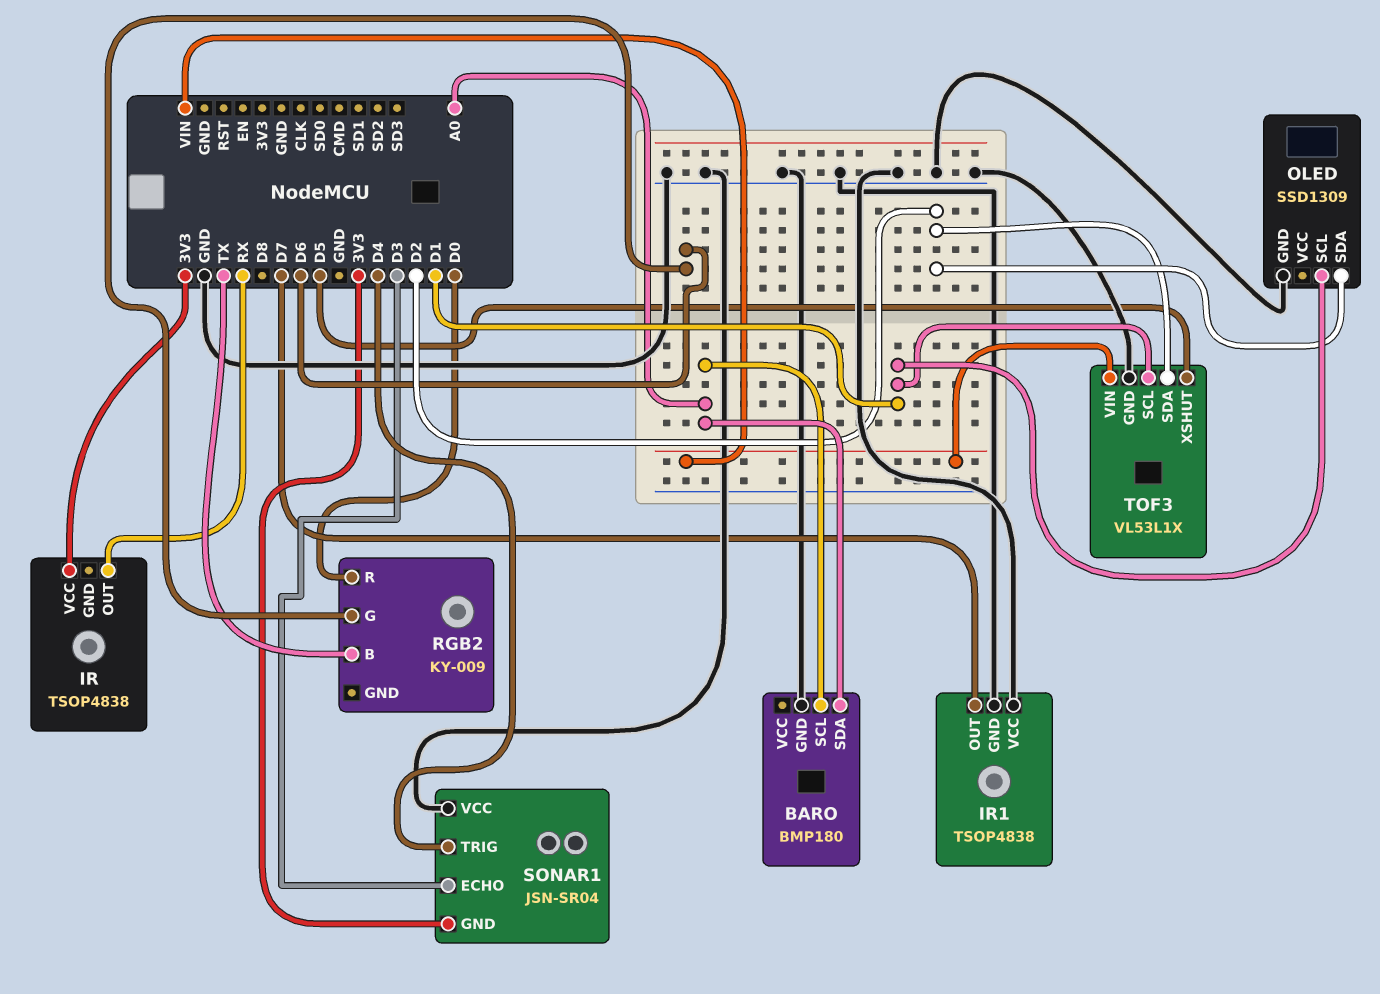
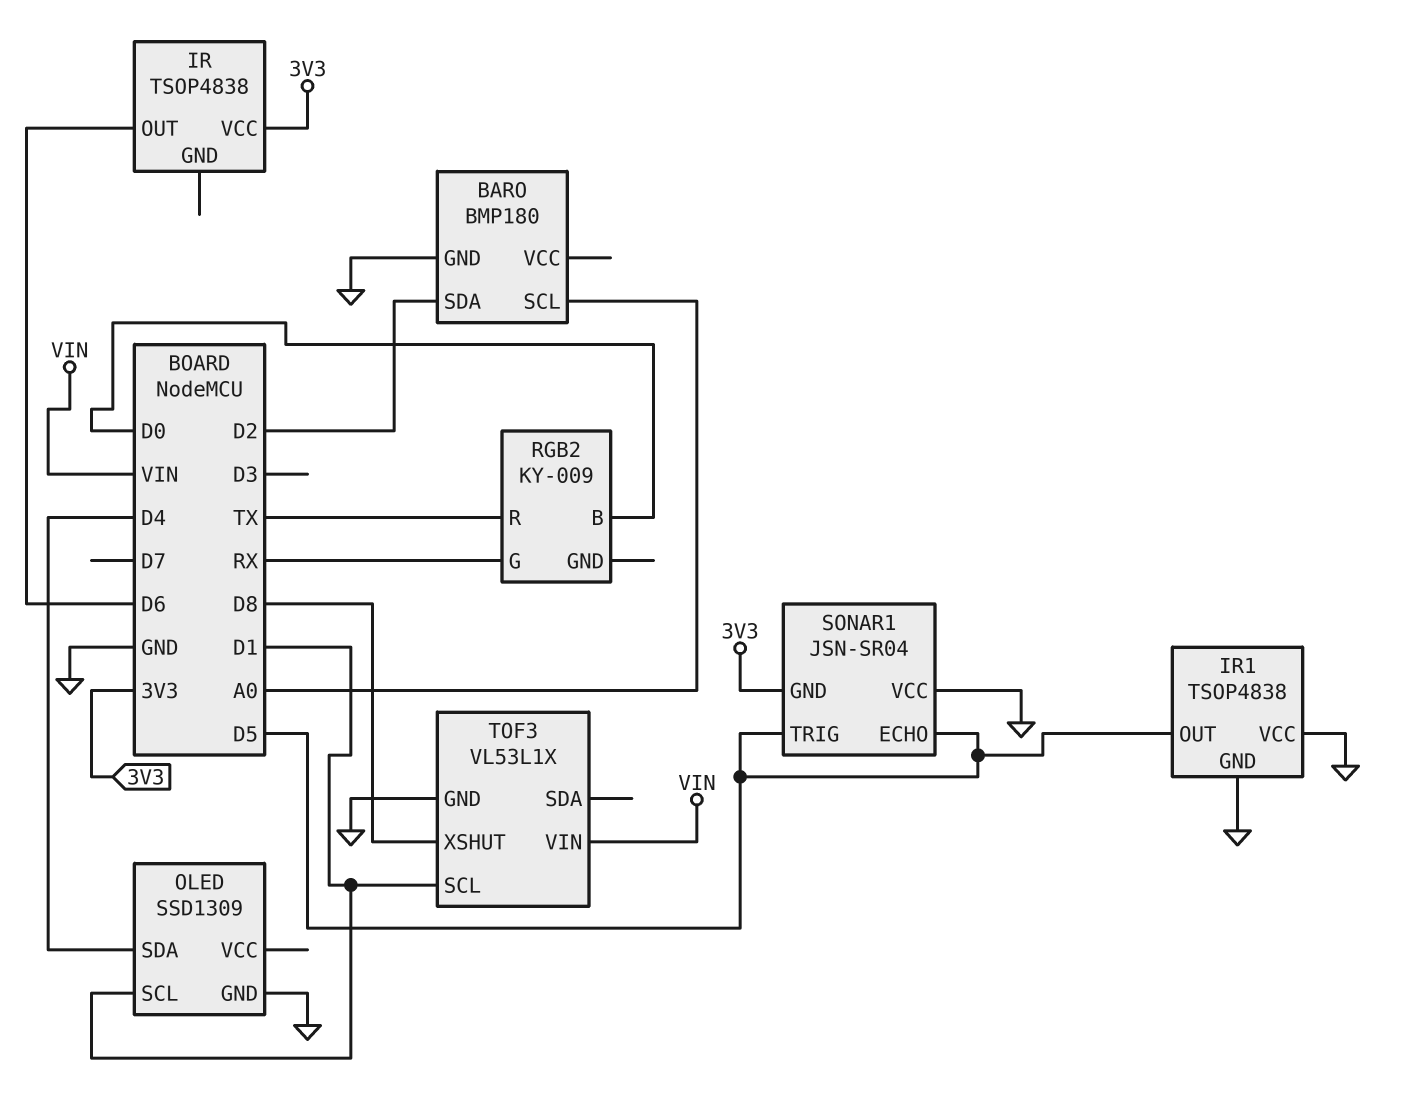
BARO pin SDA: A0 -> D2
IR pin OUT: RX -> D6
IR1 pin OUT: D7 -> D5
OLED pin SDA: D2 -> D4
RGB2 pin B: TX -> D0
RGB2 pin G: D6 -> RX
RGB2 pin R: D0 -> TX
SONAR1 pin ECHO: D3 -> D5
SONAR1 pin TRIG: D4 -> D5
TOF3 pin SDA: D2 -> none
TOF3 pin XSHUT: D5 -> D8

